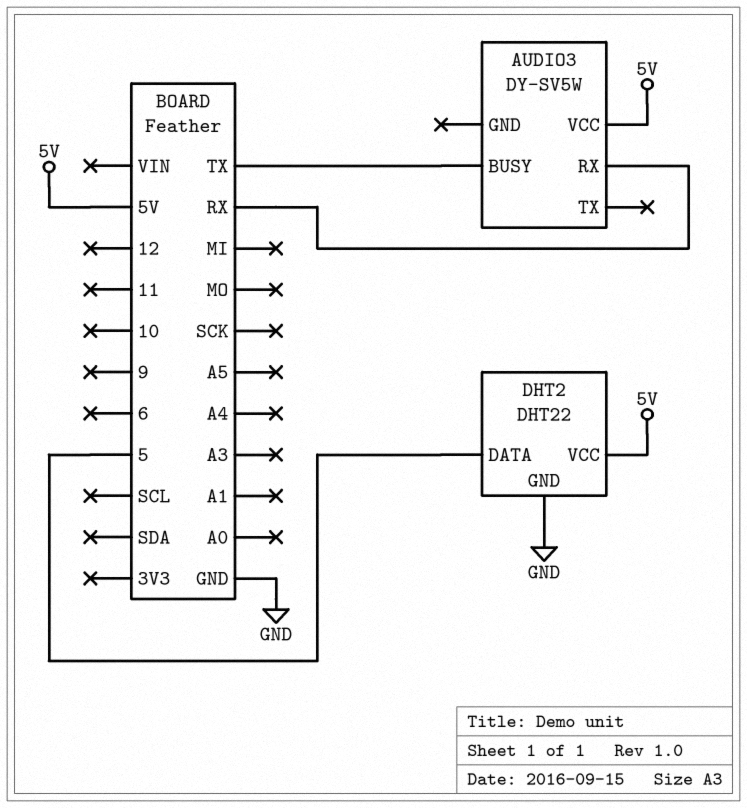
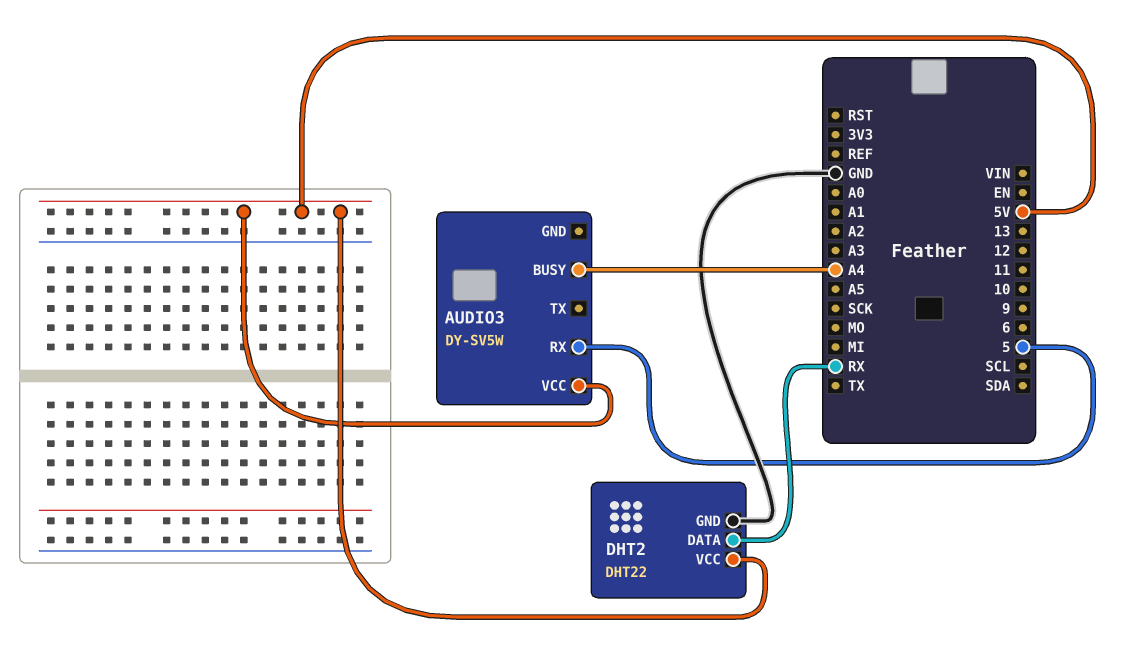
AUDIO3 pin BUSY: TX -> A4
AUDIO3 pin RX: RX -> 5
DHT2 pin DATA: 5 -> RX

